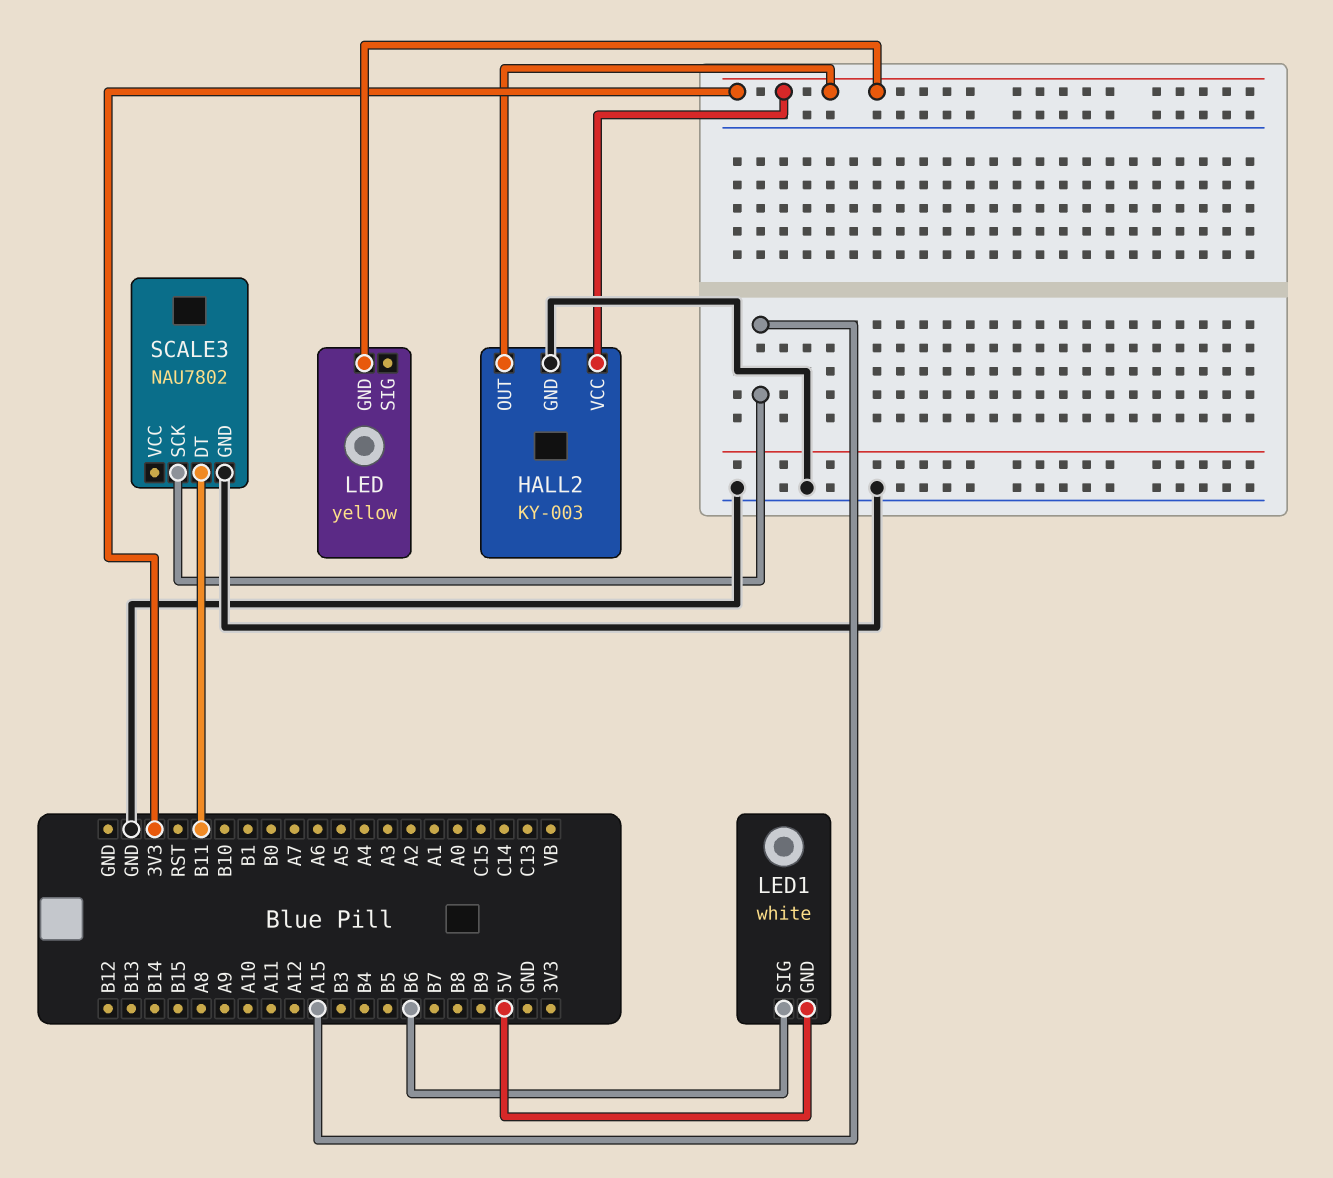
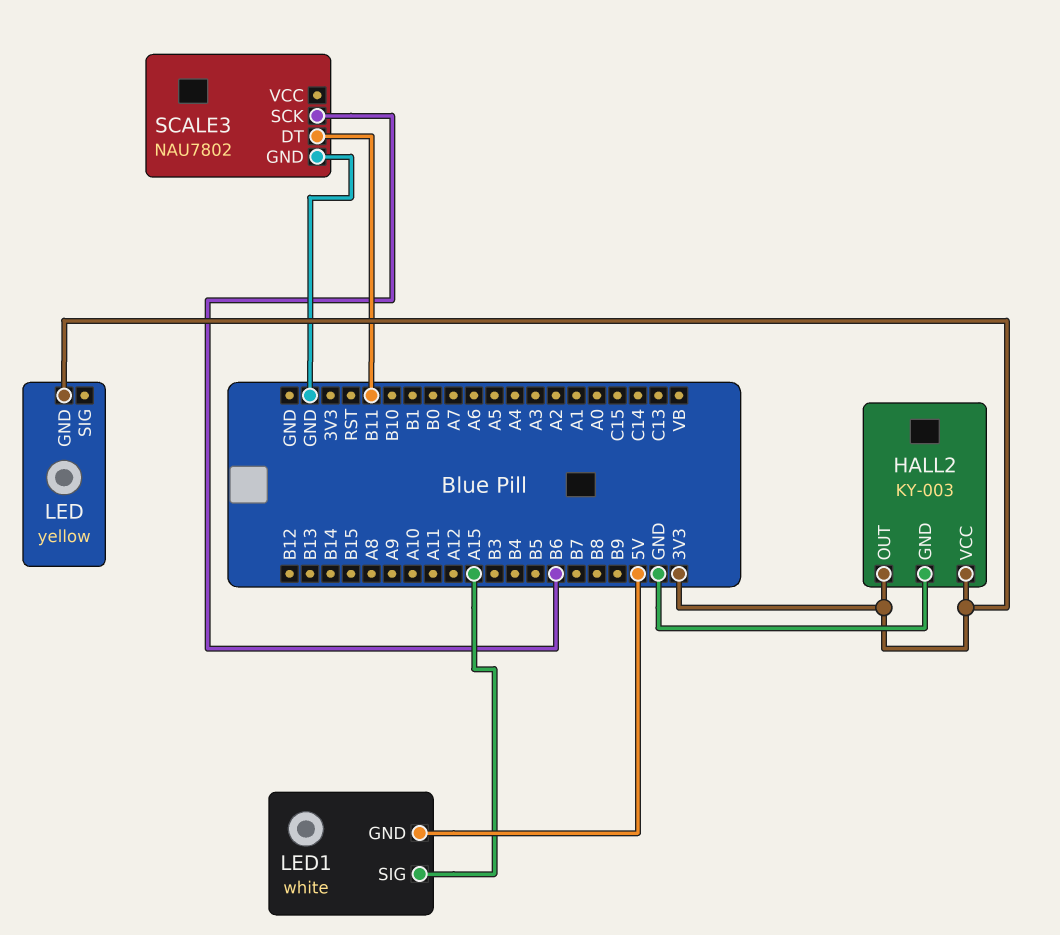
LED1 pin SIG: B6 -> A15
SCALE3 pin SCK: A15 -> B6

